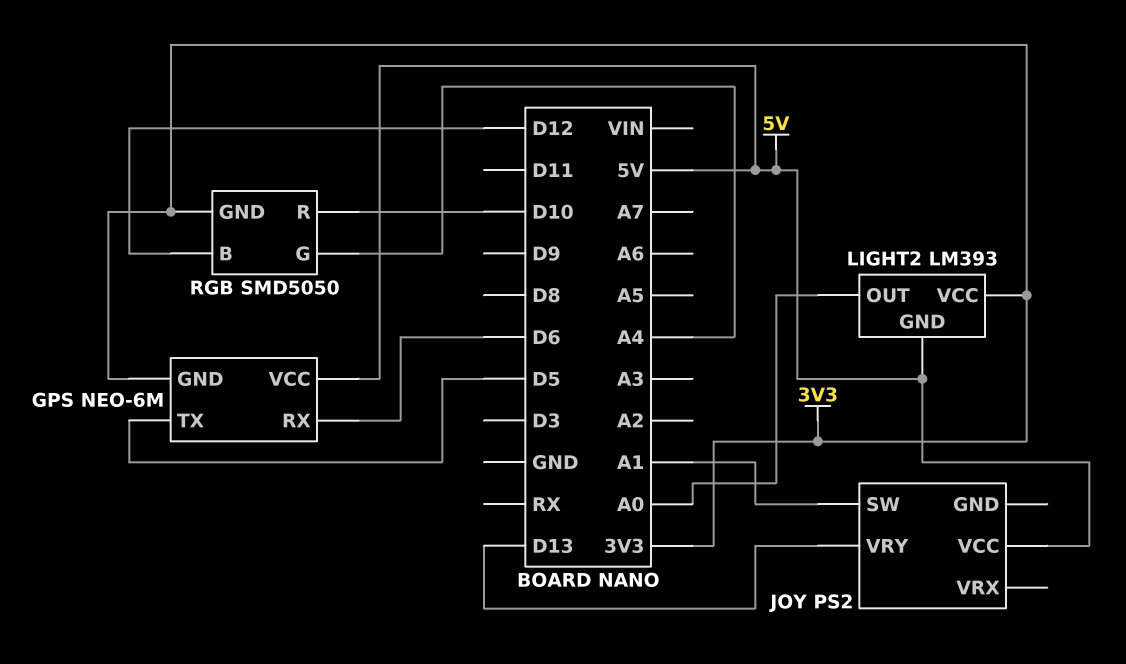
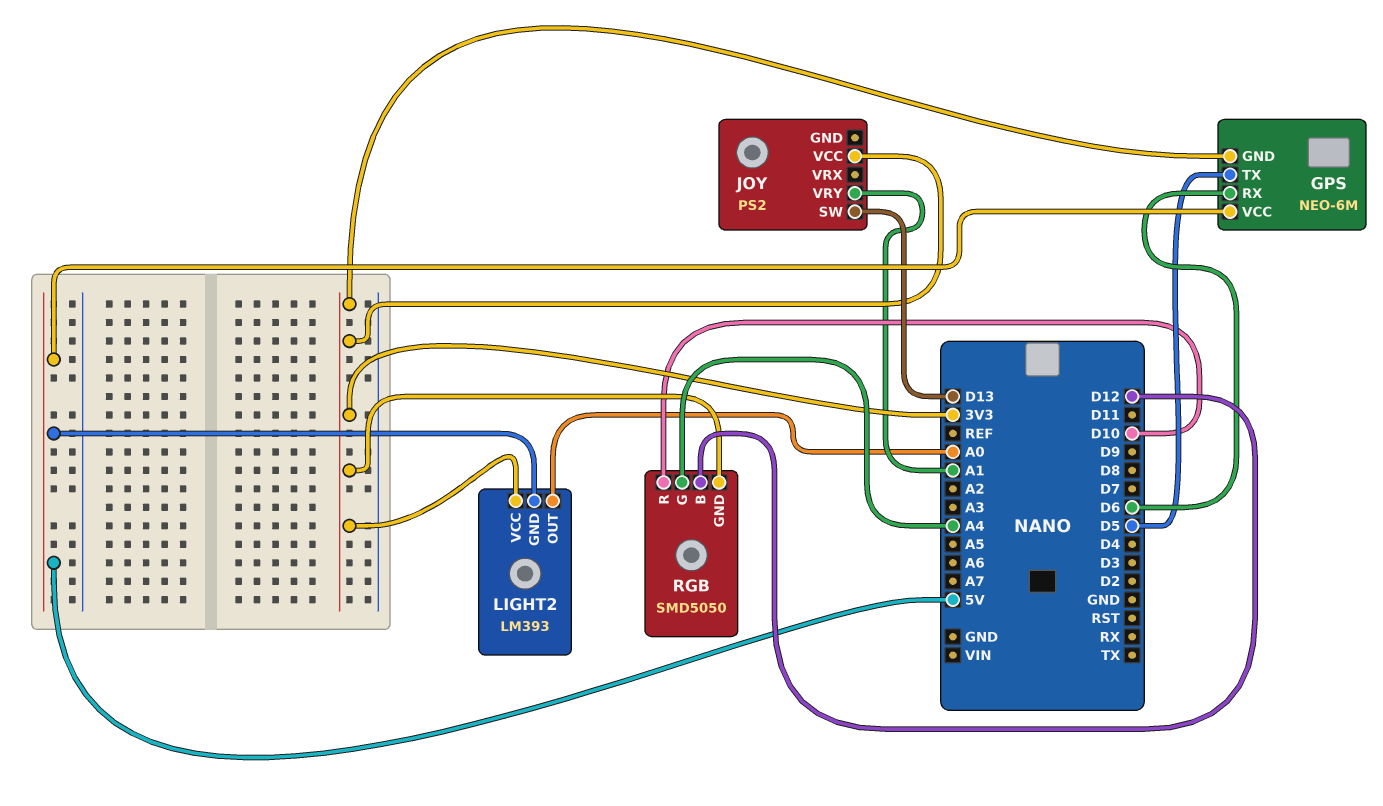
JOY pin SW: A1 -> D13
JOY pin VCC: 5V -> 3V3
JOY pin VRY: D13 -> A1

